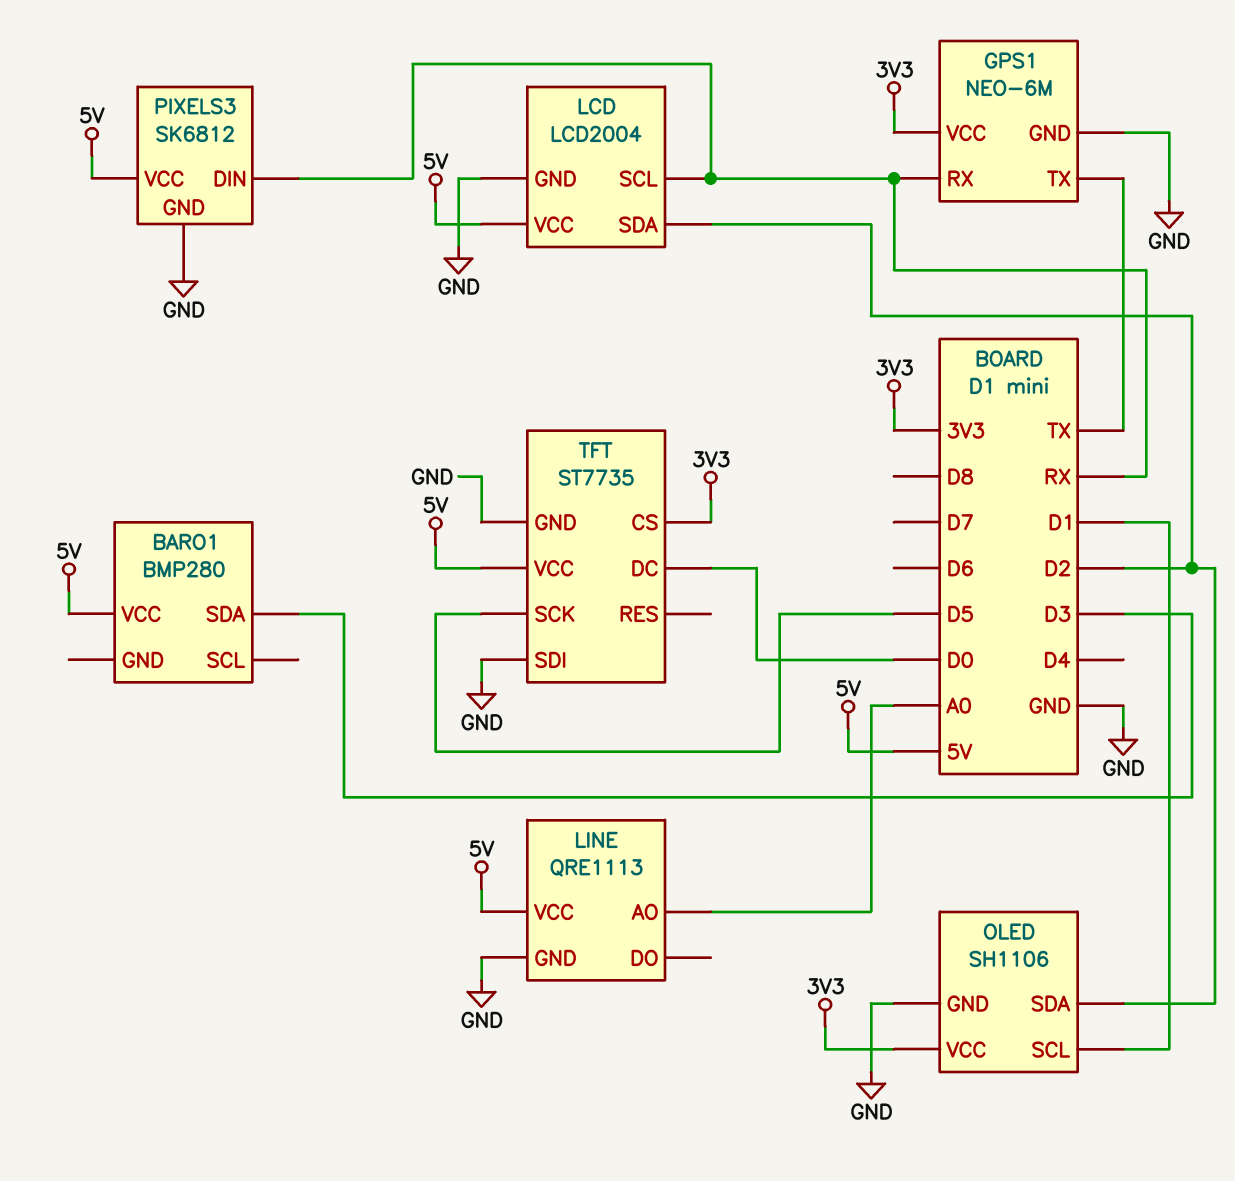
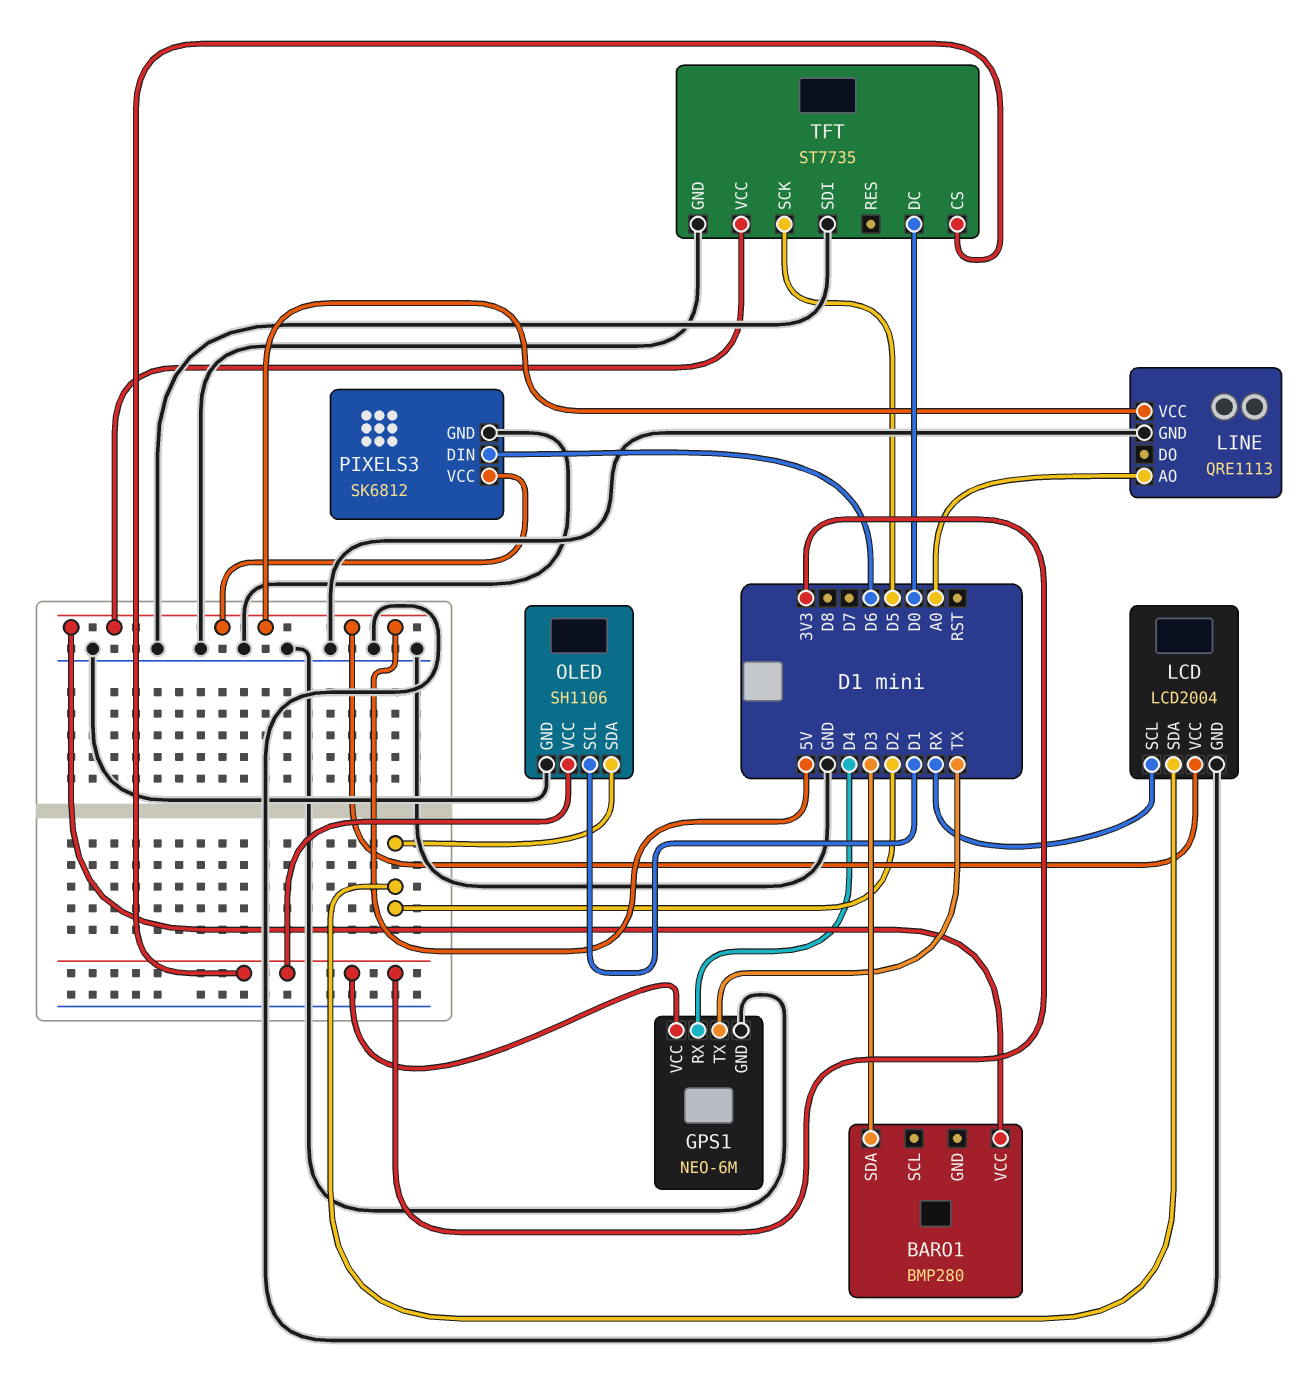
GPS1 pin RX: RX -> D4
PIXELS3 pin DIN: RX -> D6

